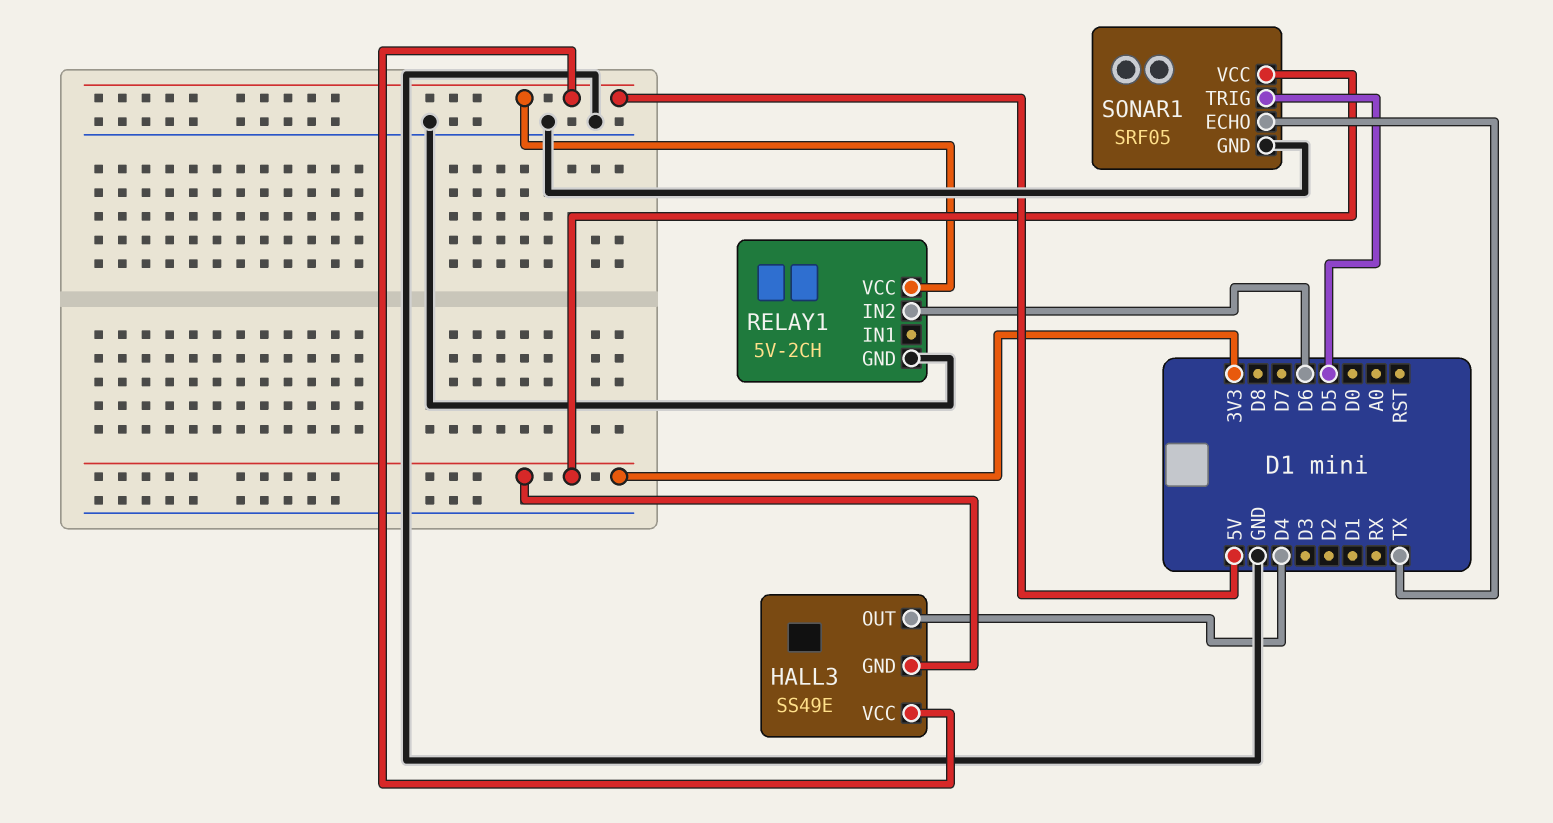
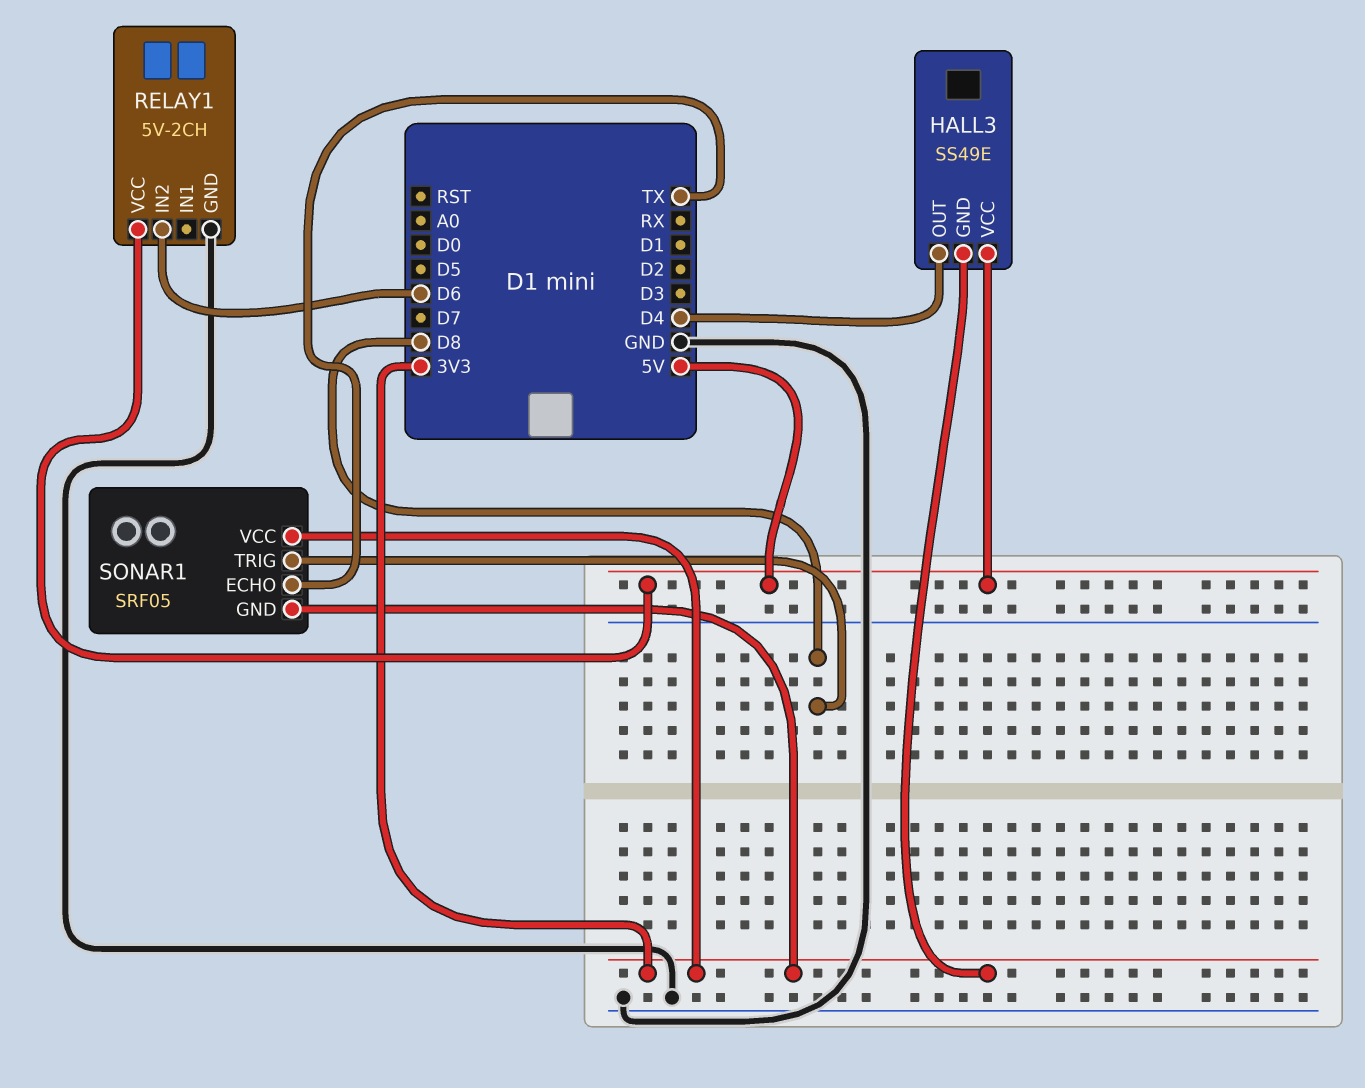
SONAR1 pin GND: GND -> 3V3
SONAR1 pin TRIG: D5 -> D8

